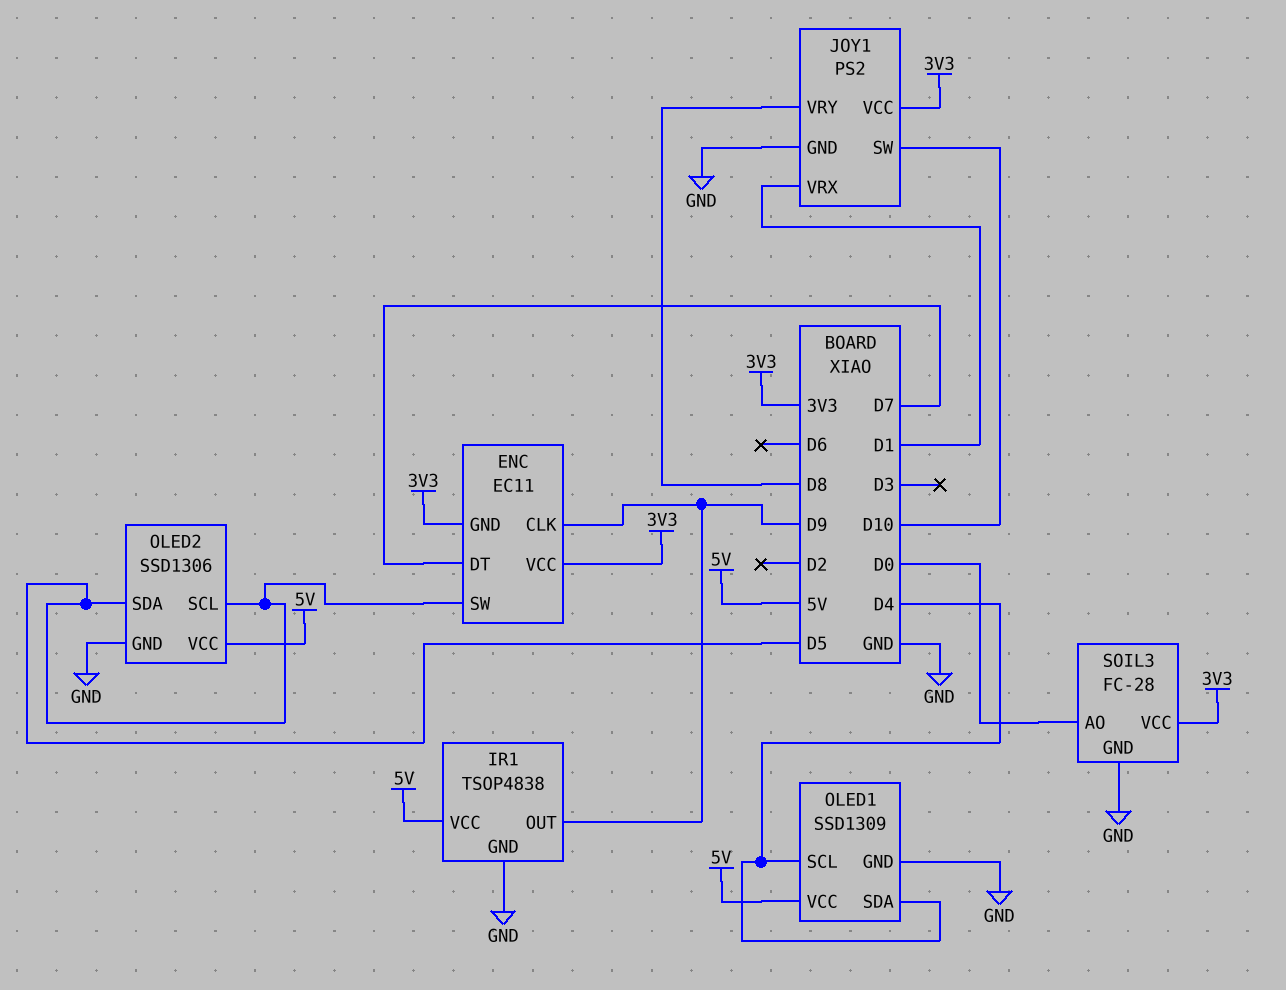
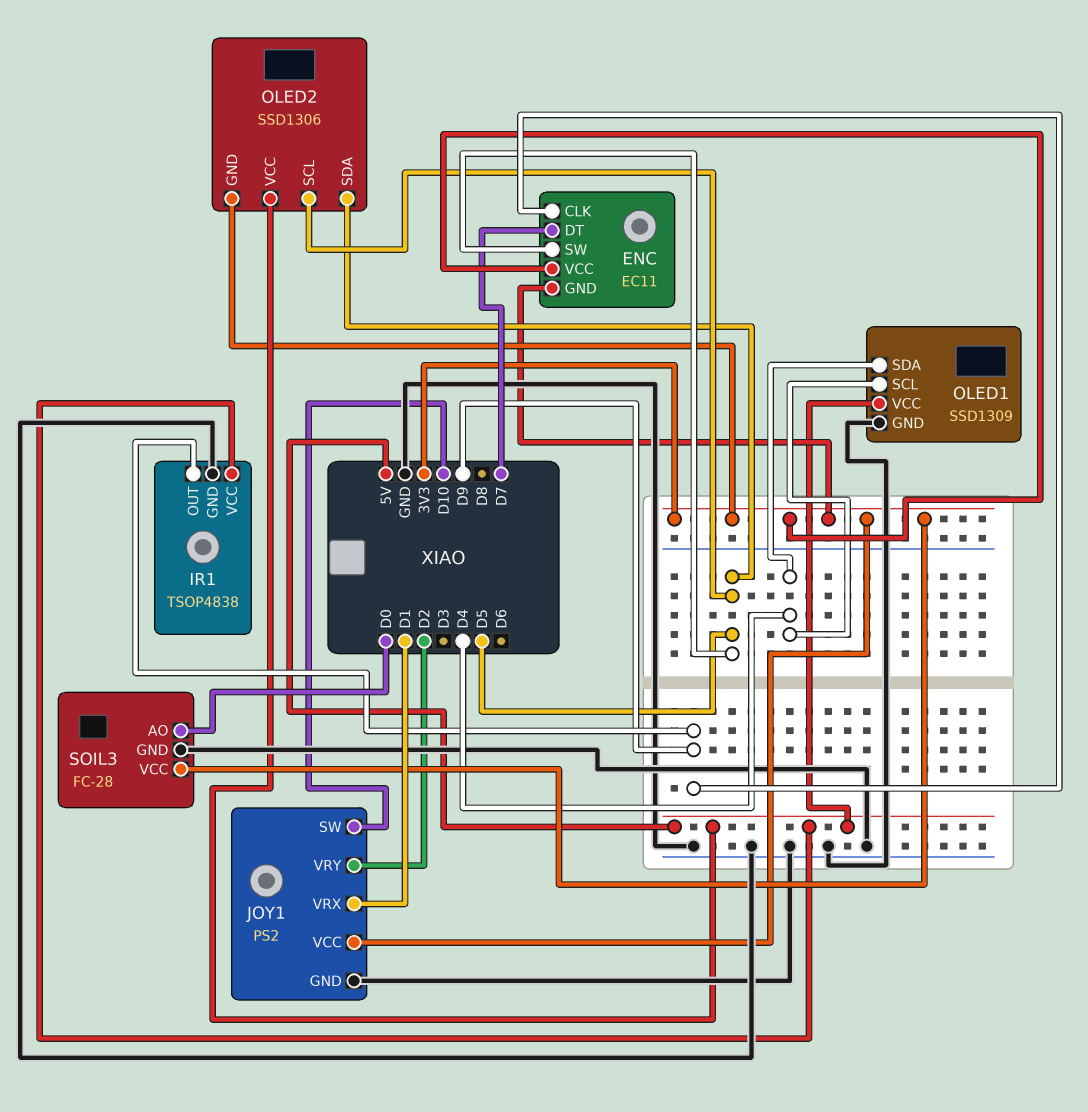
JOY1 pin VRY: D8 -> D2
OLED2 pin GND: GND -> 3V3

